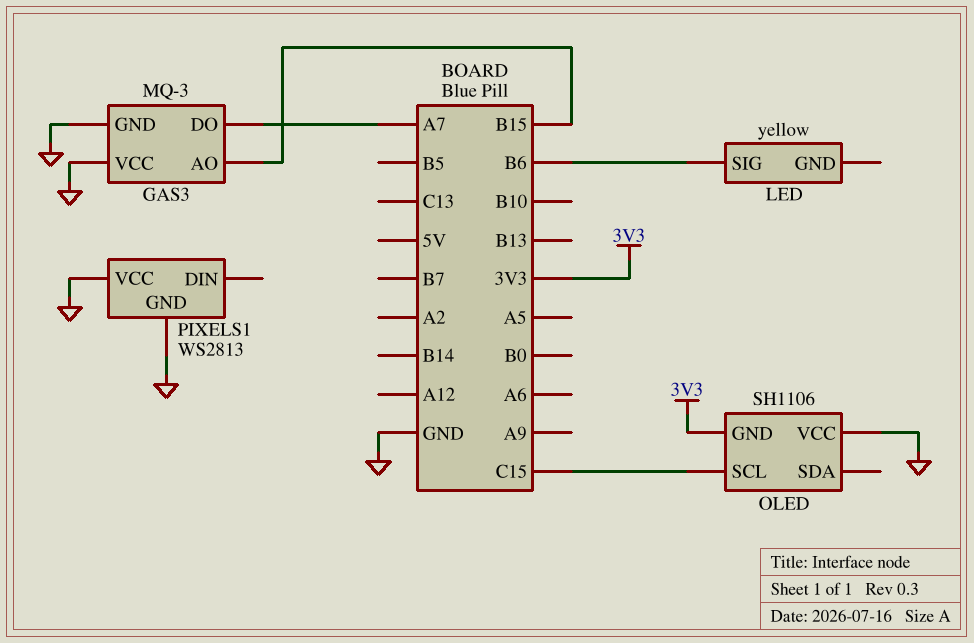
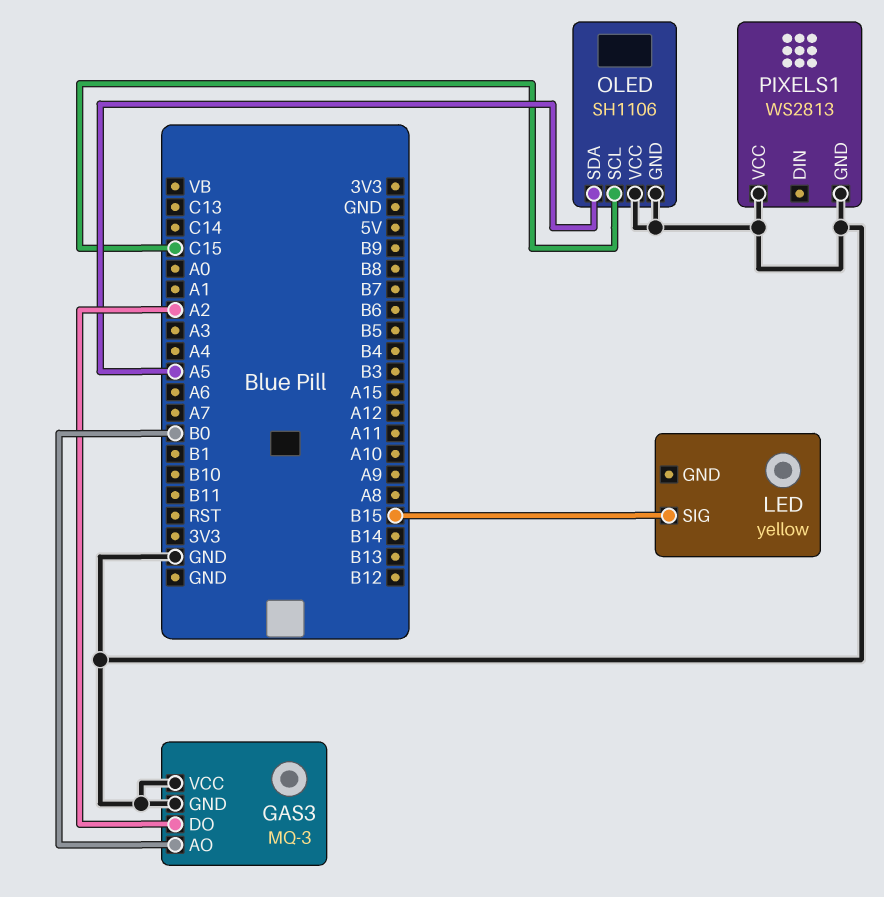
GAS3 pin AO: B15 -> B0
GAS3 pin DO: A7 -> A2
LED pin SIG: B6 -> B15
OLED pin GND: 3V3 -> GND
OLED pin SDA: none -> A5

